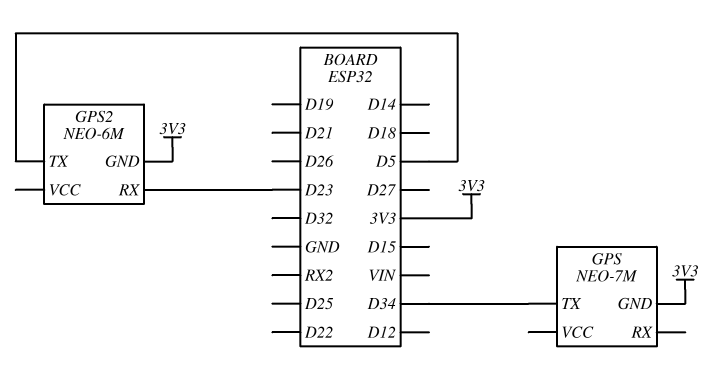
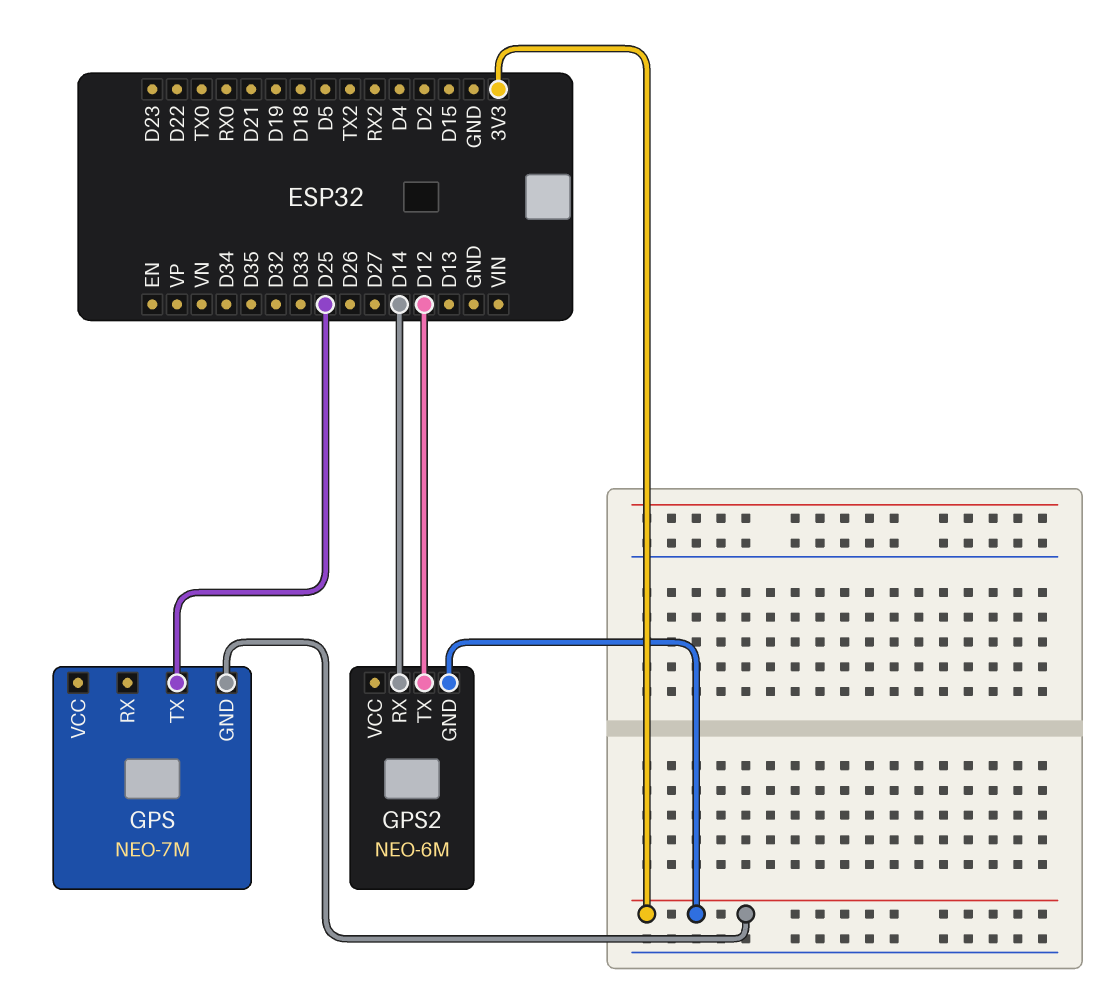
GPS pin TX: D34 -> D25
GPS2 pin RX: D23 -> D14
GPS2 pin TX: D5 -> D12

